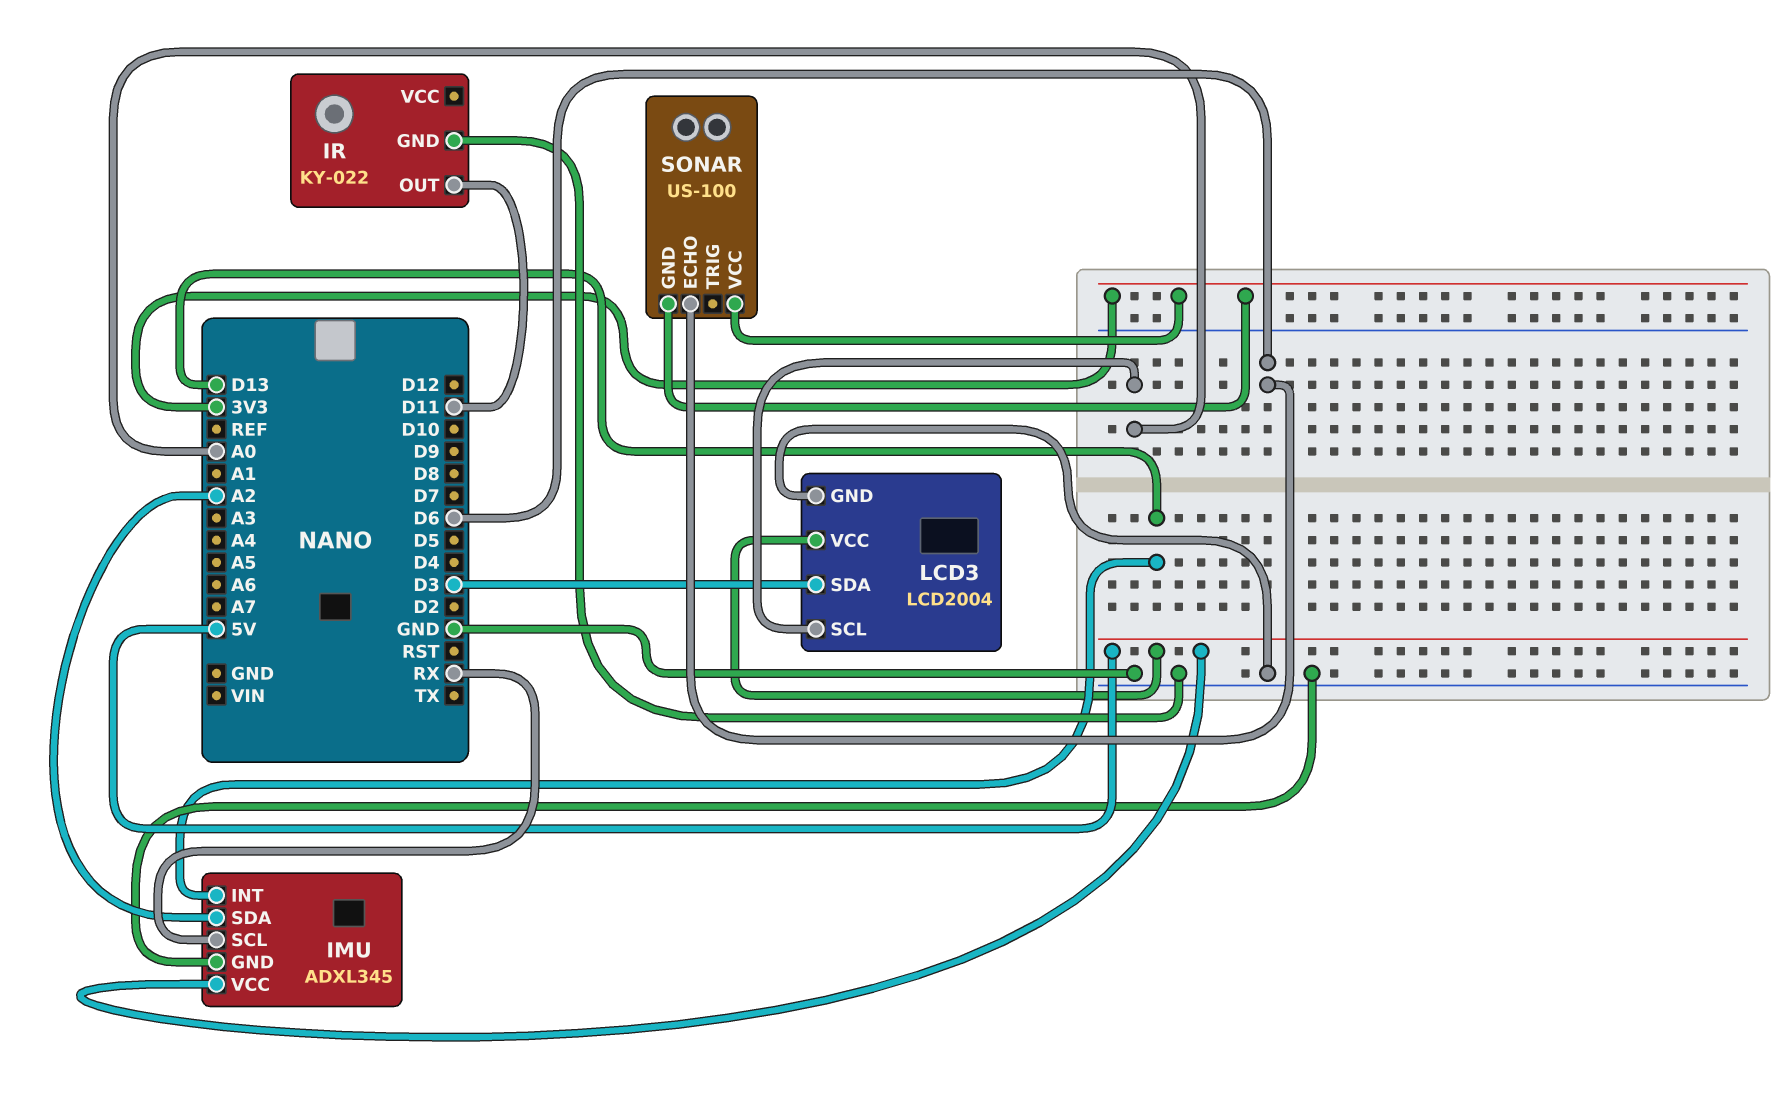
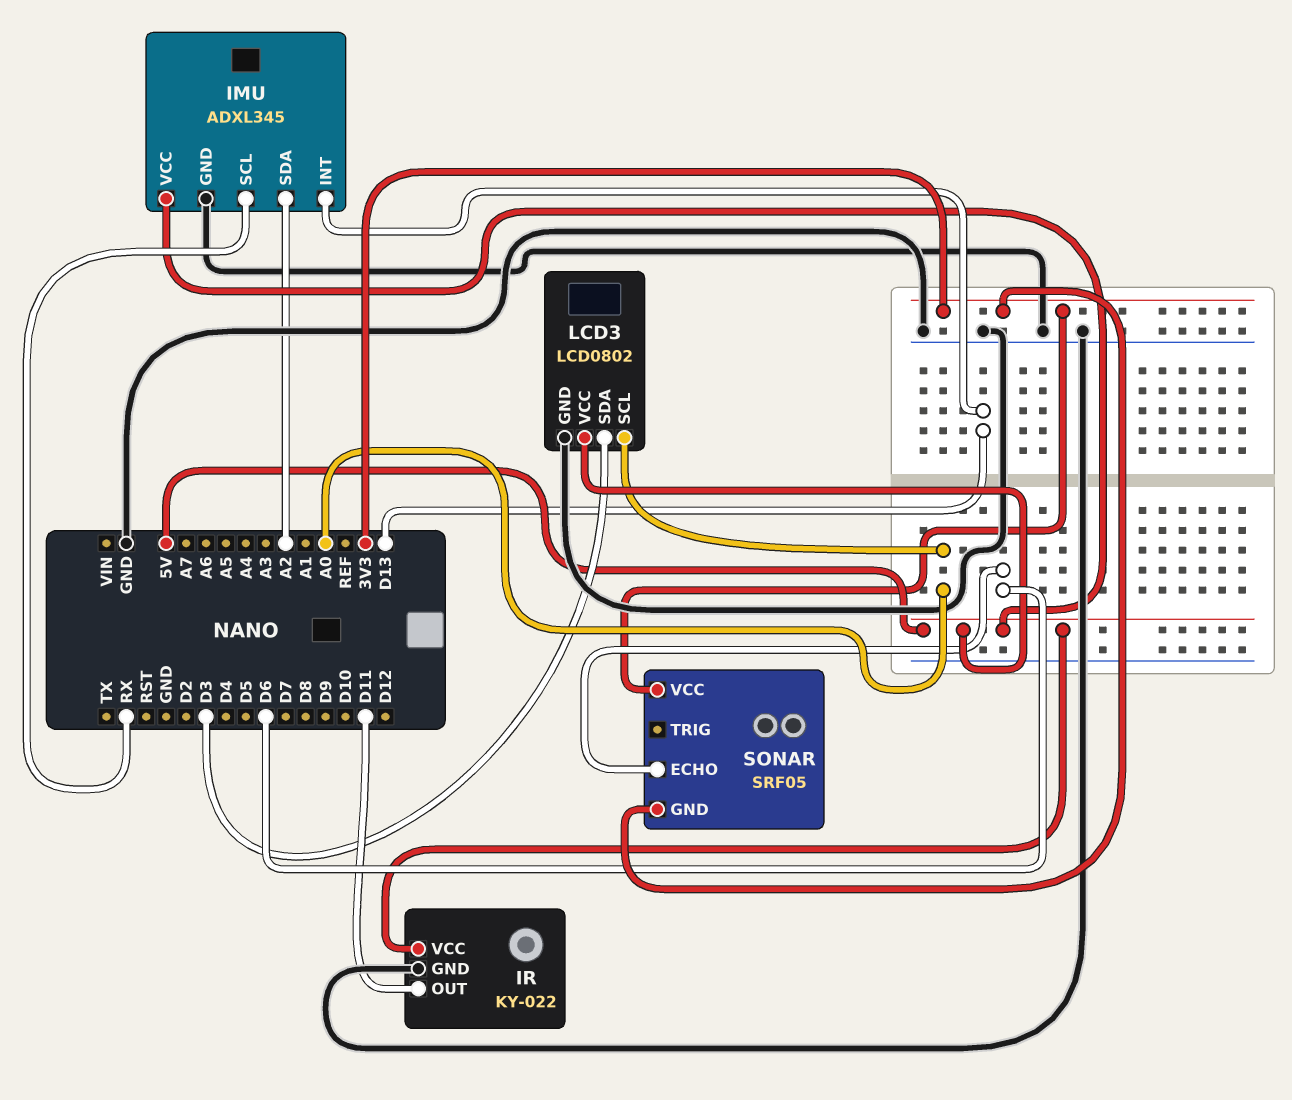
IR pin VCC: none -> 5V
LCD3: LCD2004 -> LCD0802
SONAR: US-100 -> SRF05

